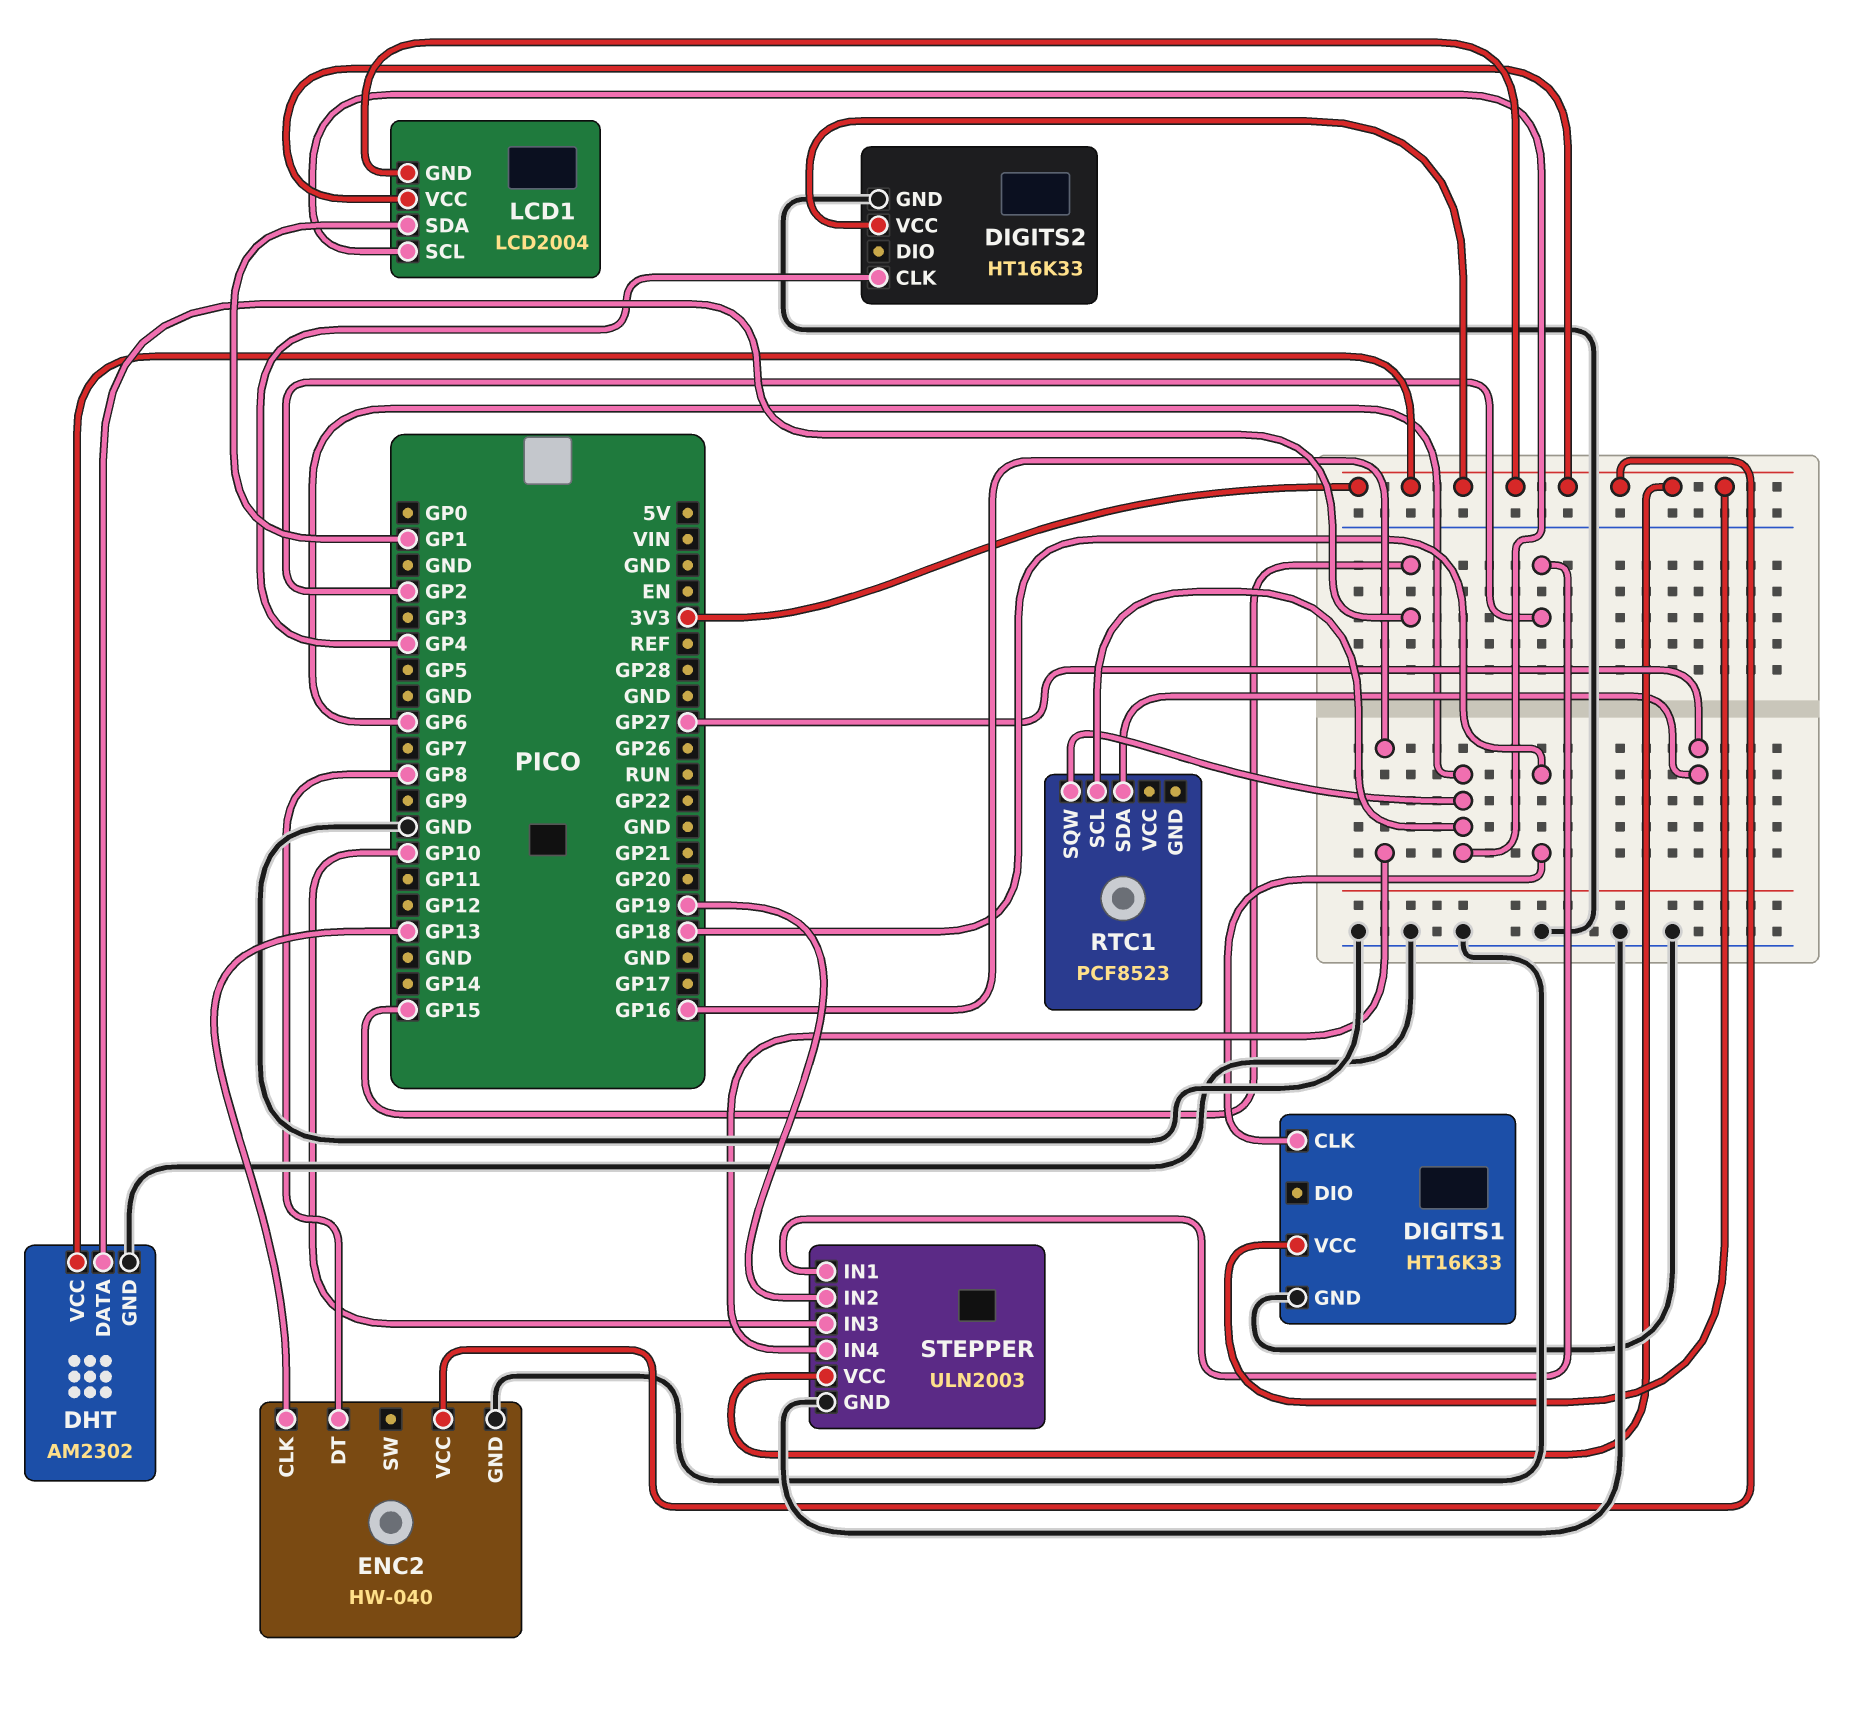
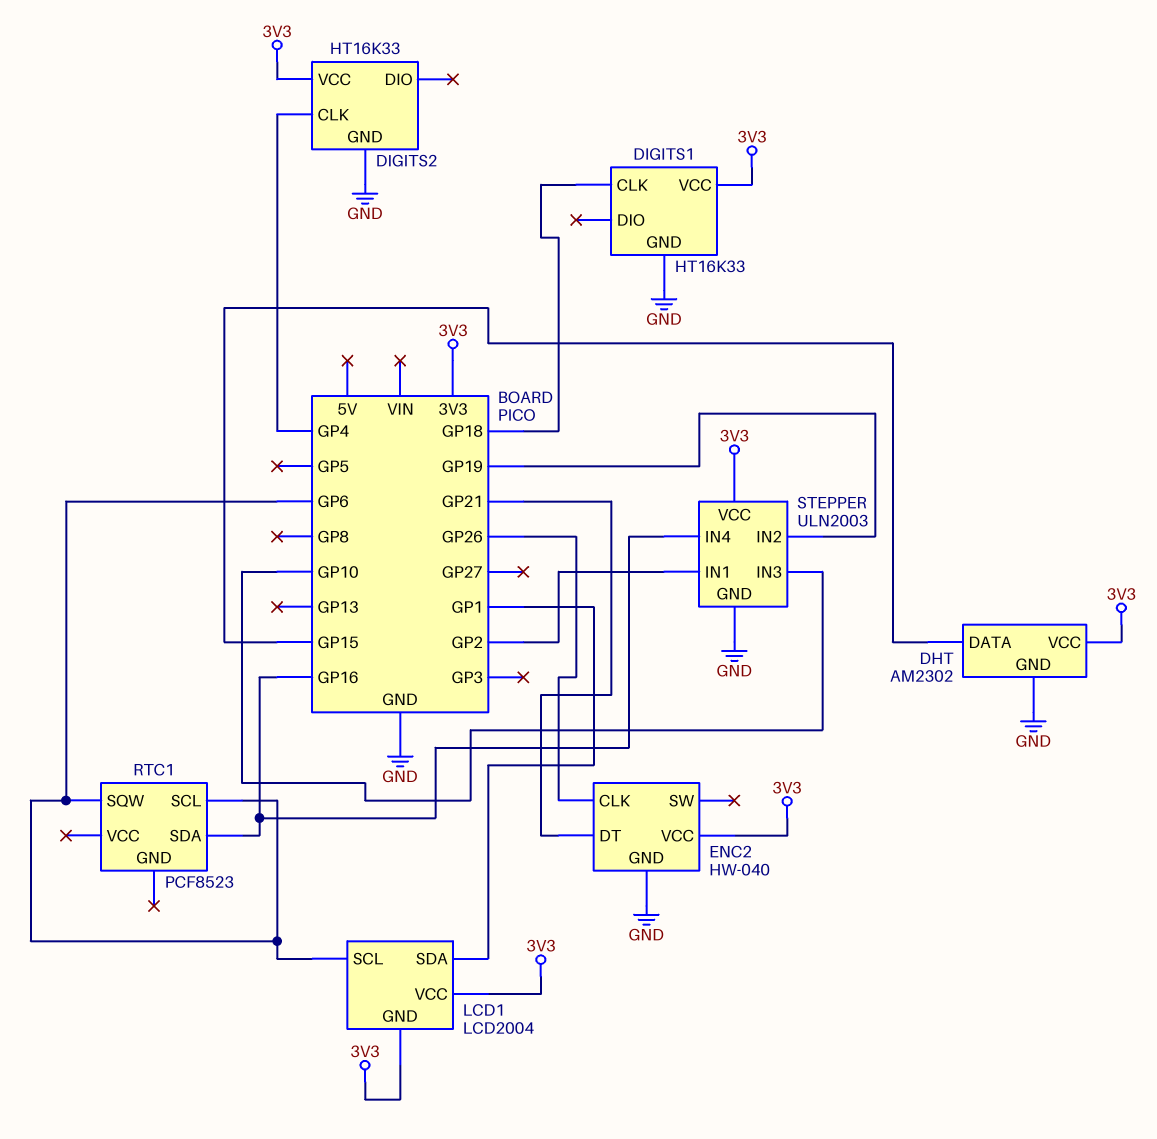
ENC2 pin CLK: GP13 -> GP26
ENC2 pin DT: GP8 -> GP21
RTC1 pin SDA: GP27 -> GP16

